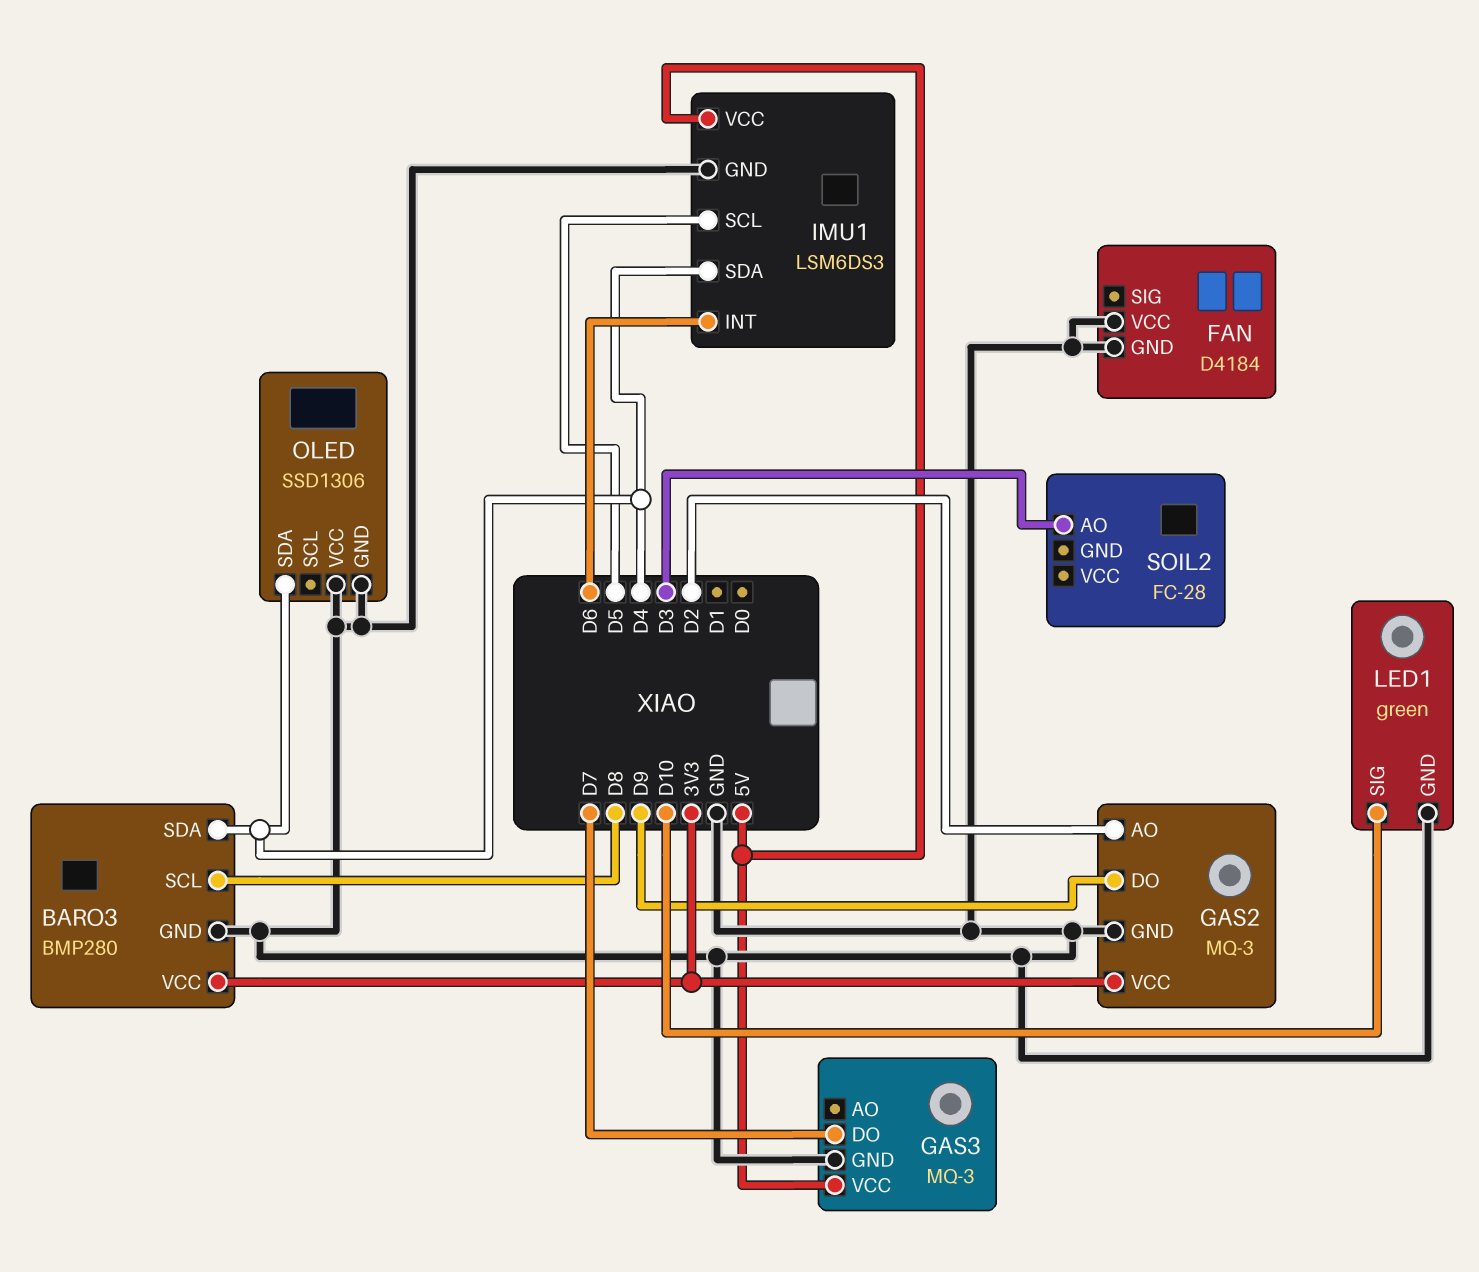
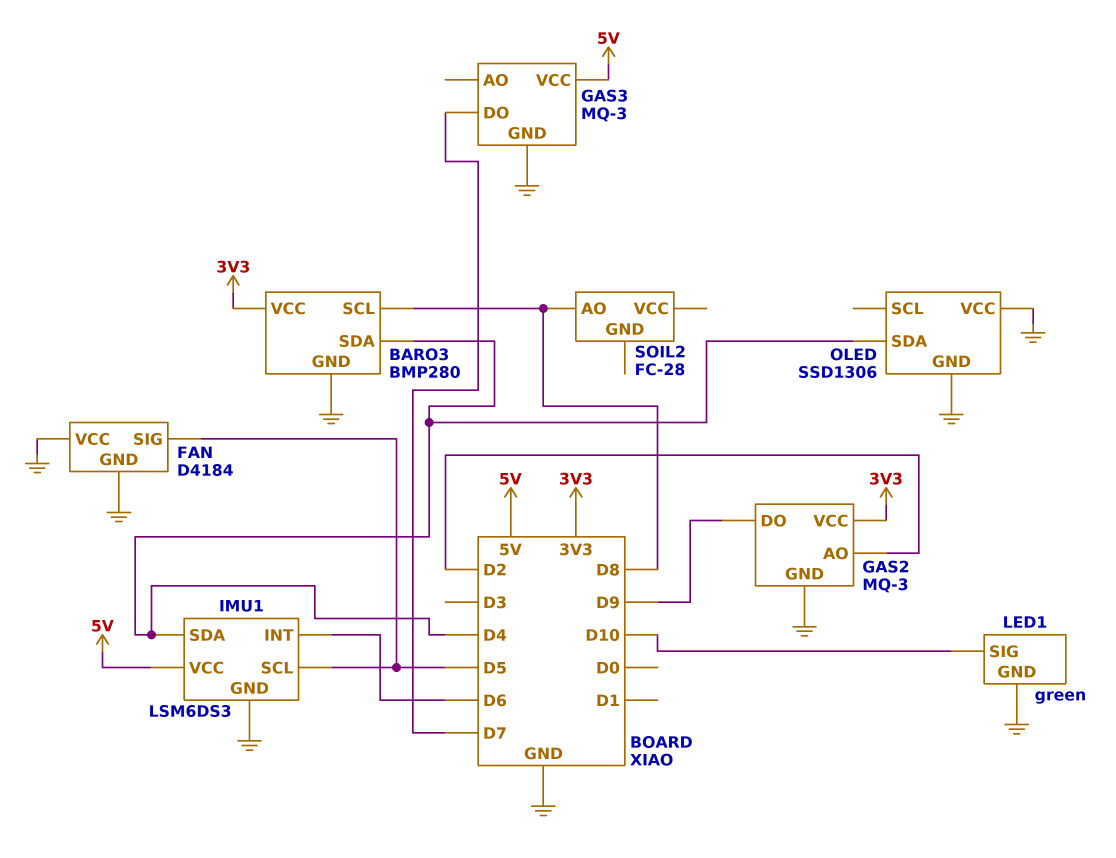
FAN pin SIG: none -> D5
SOIL2 pin AO: D3 -> D8

